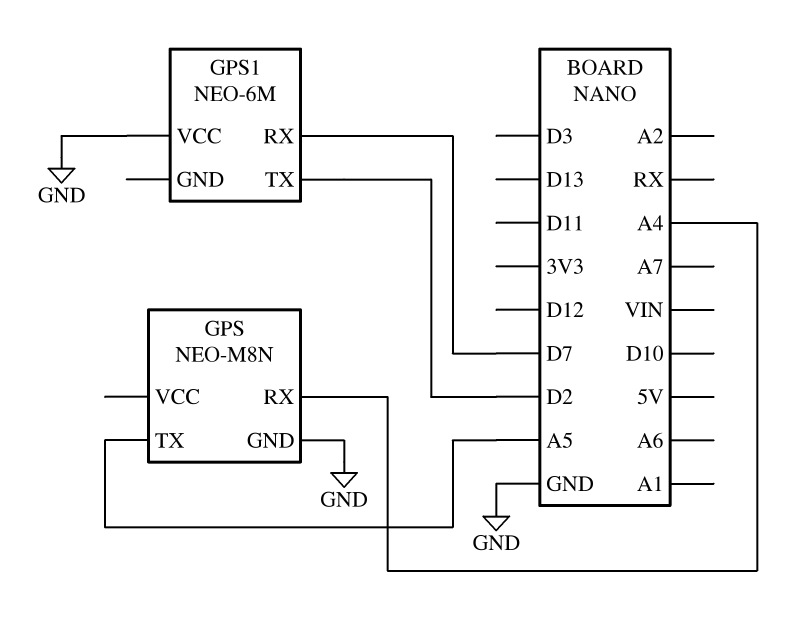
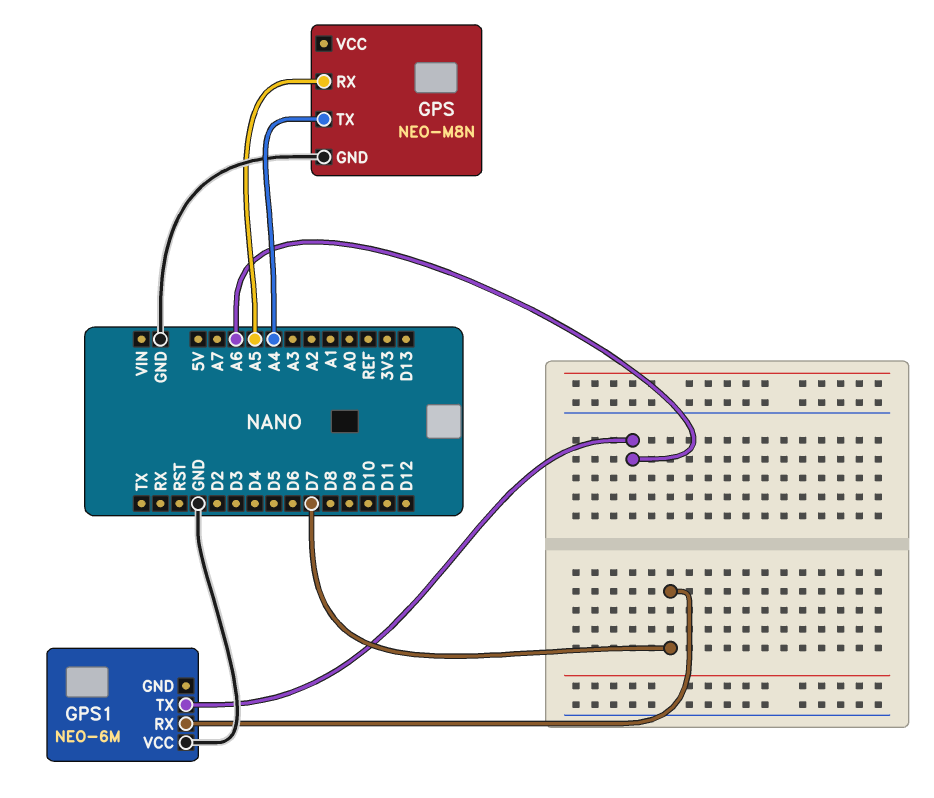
GPS pin RX: A4 -> A5
GPS pin TX: A5 -> A4
GPS1 pin TX: D2 -> A6

